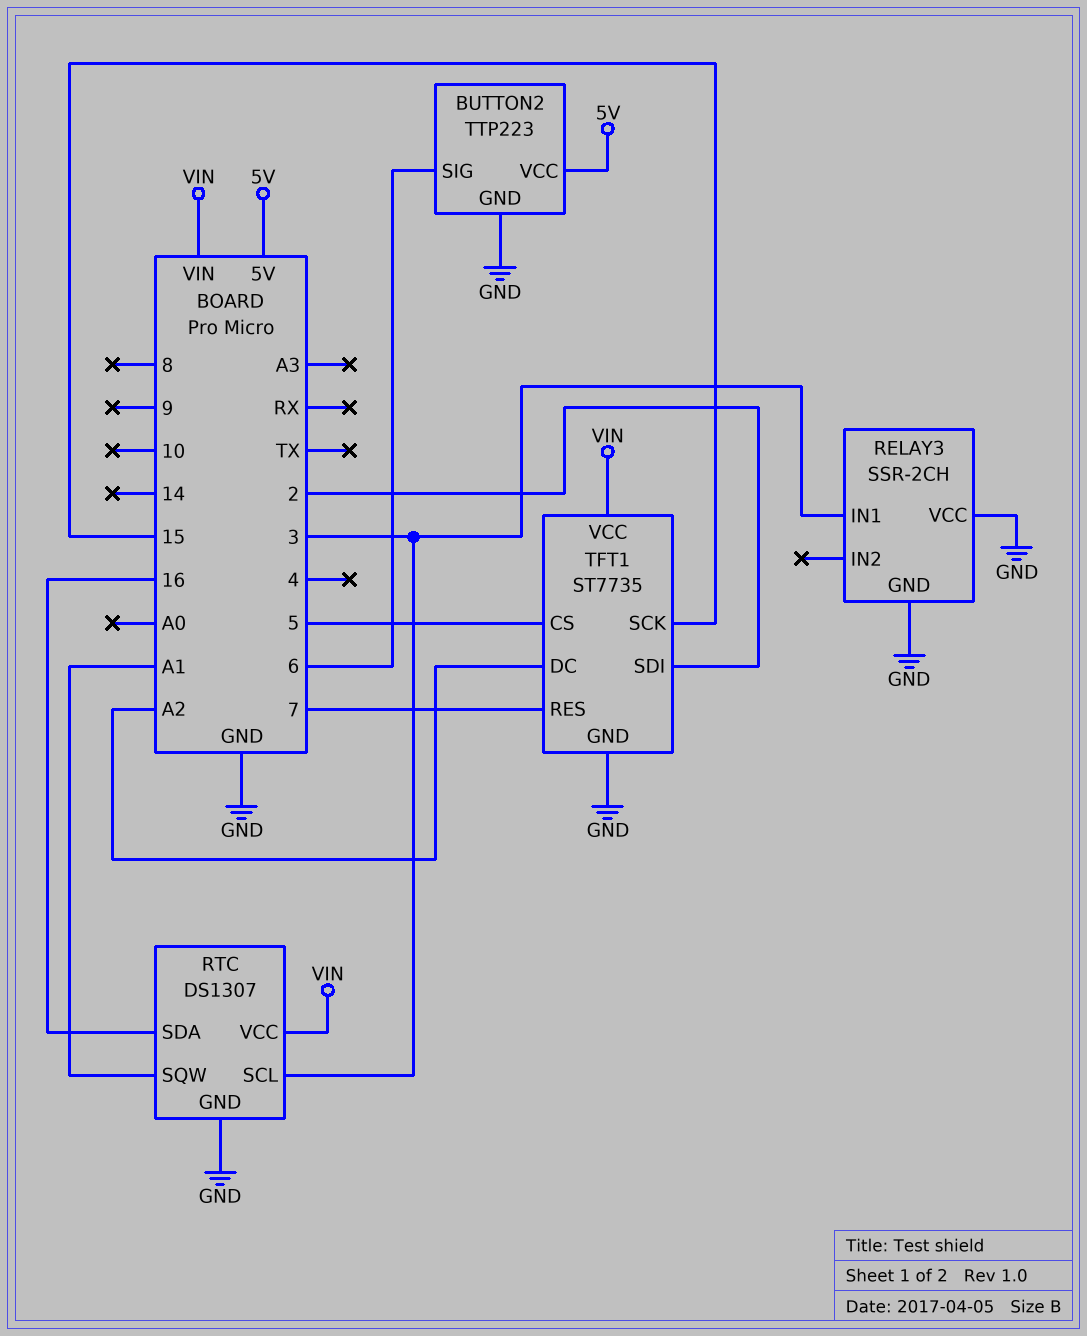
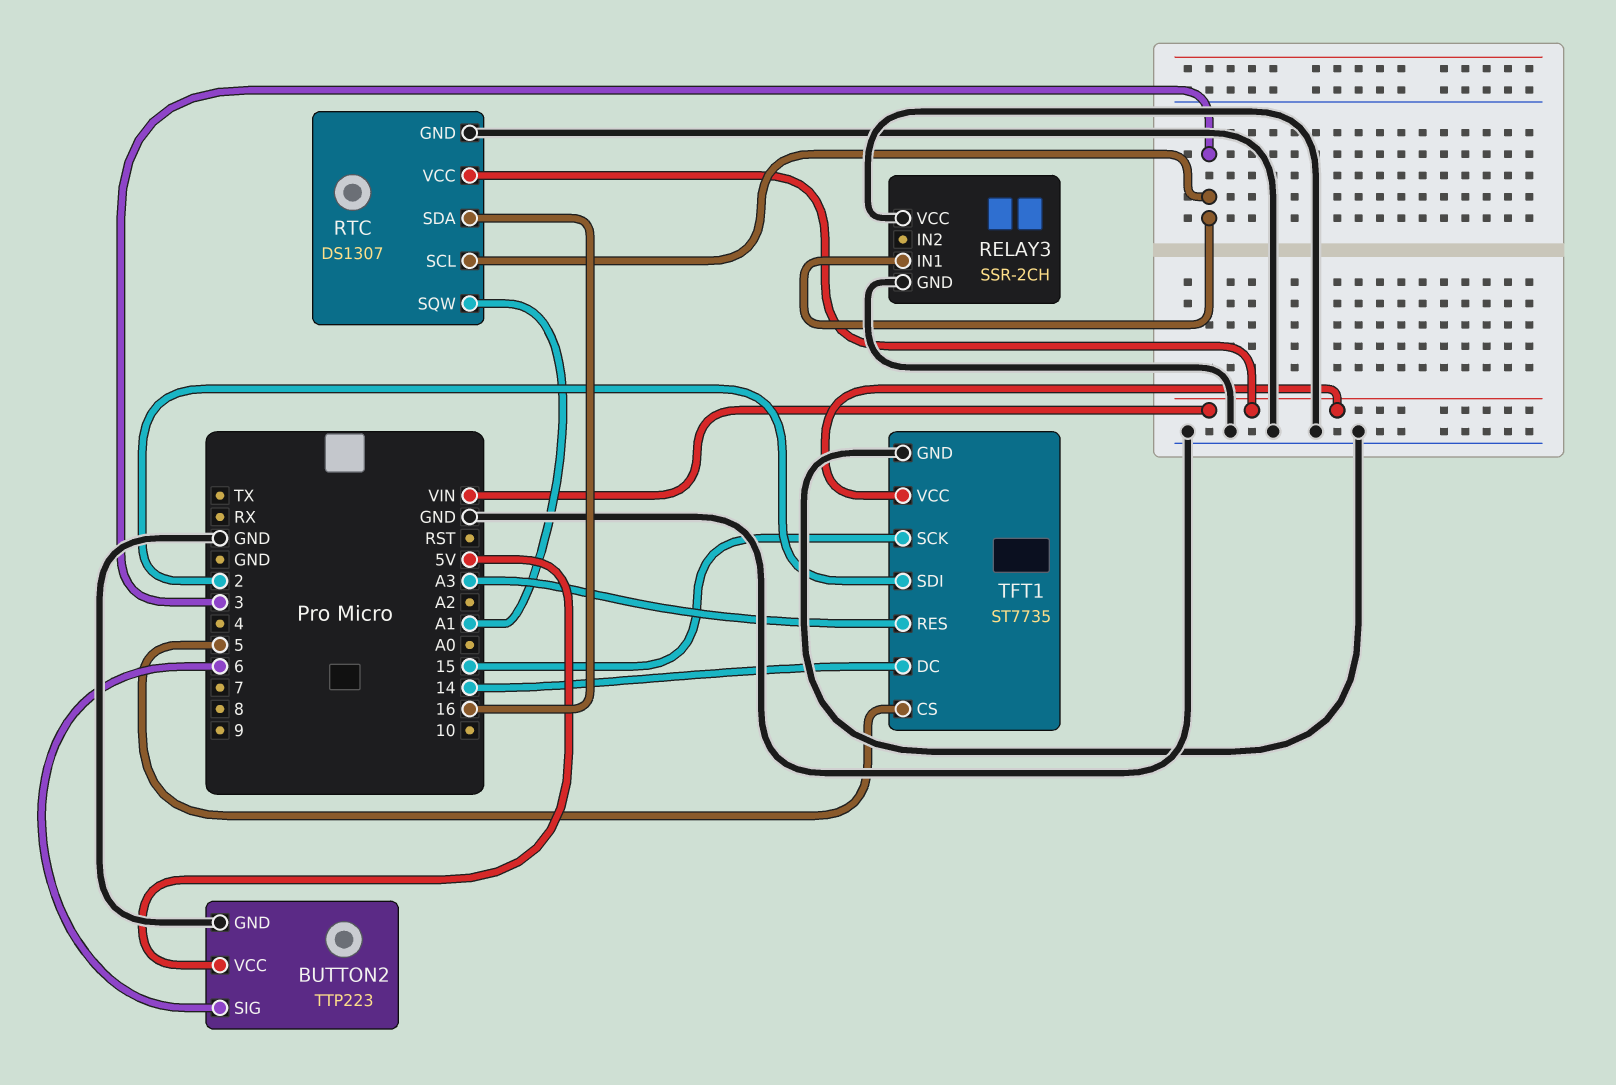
TFT1 pin DC: A2 -> 14
TFT1 pin RES: 7 -> A3

